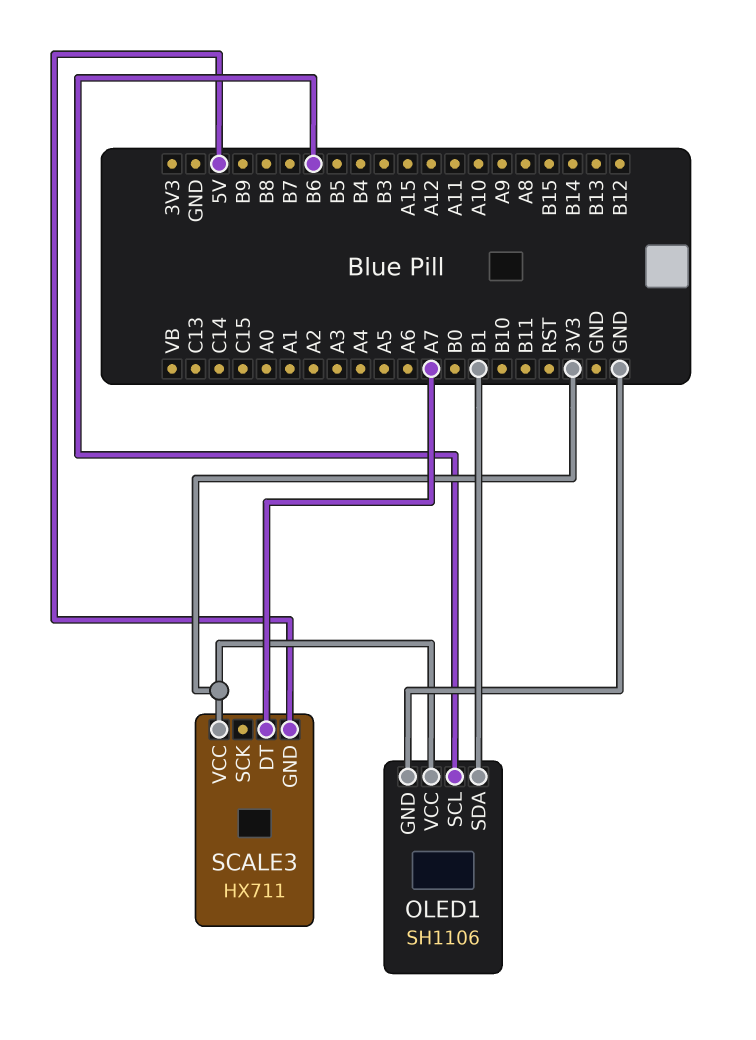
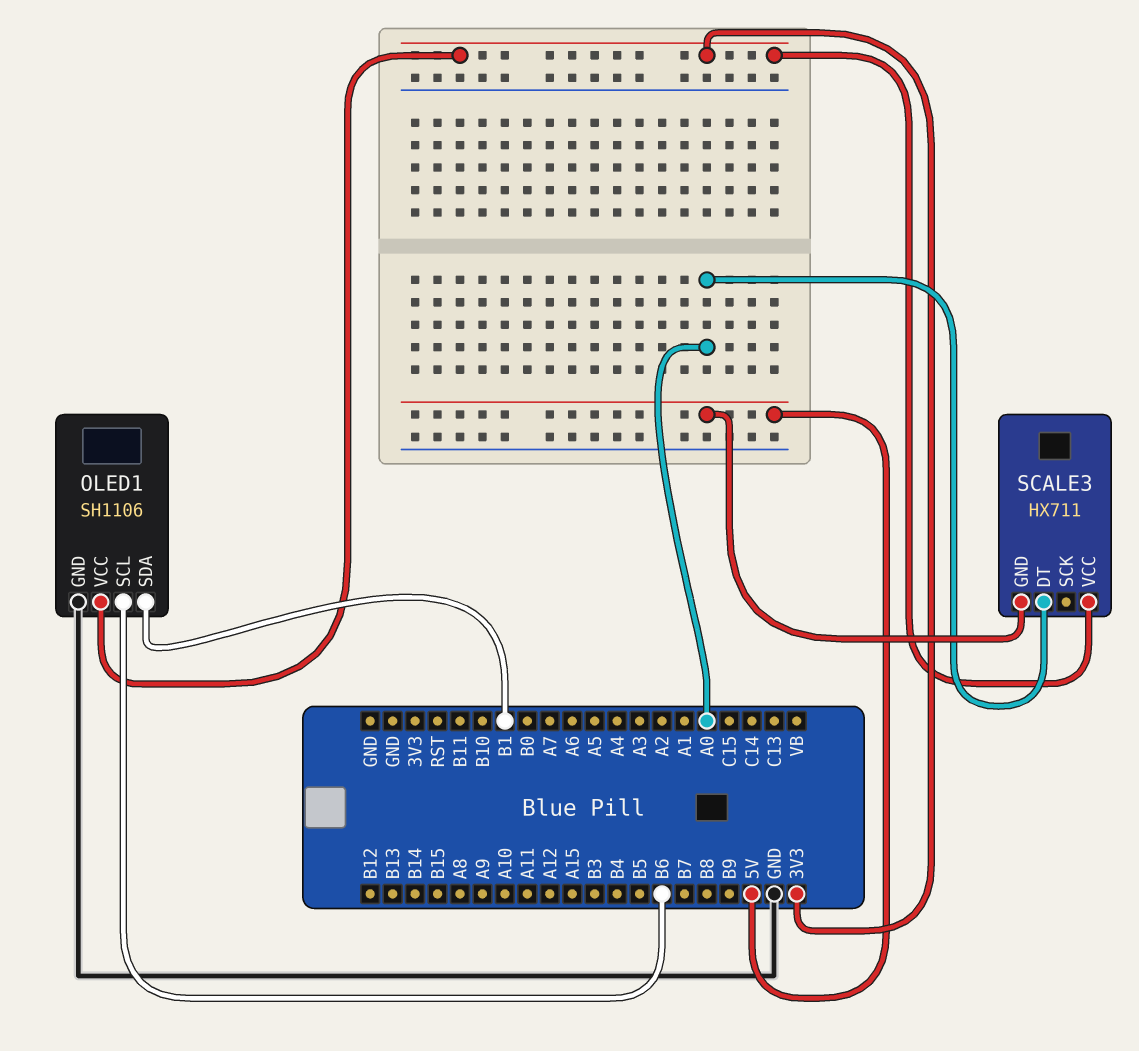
SCALE3 pin DT: A7 -> A0

